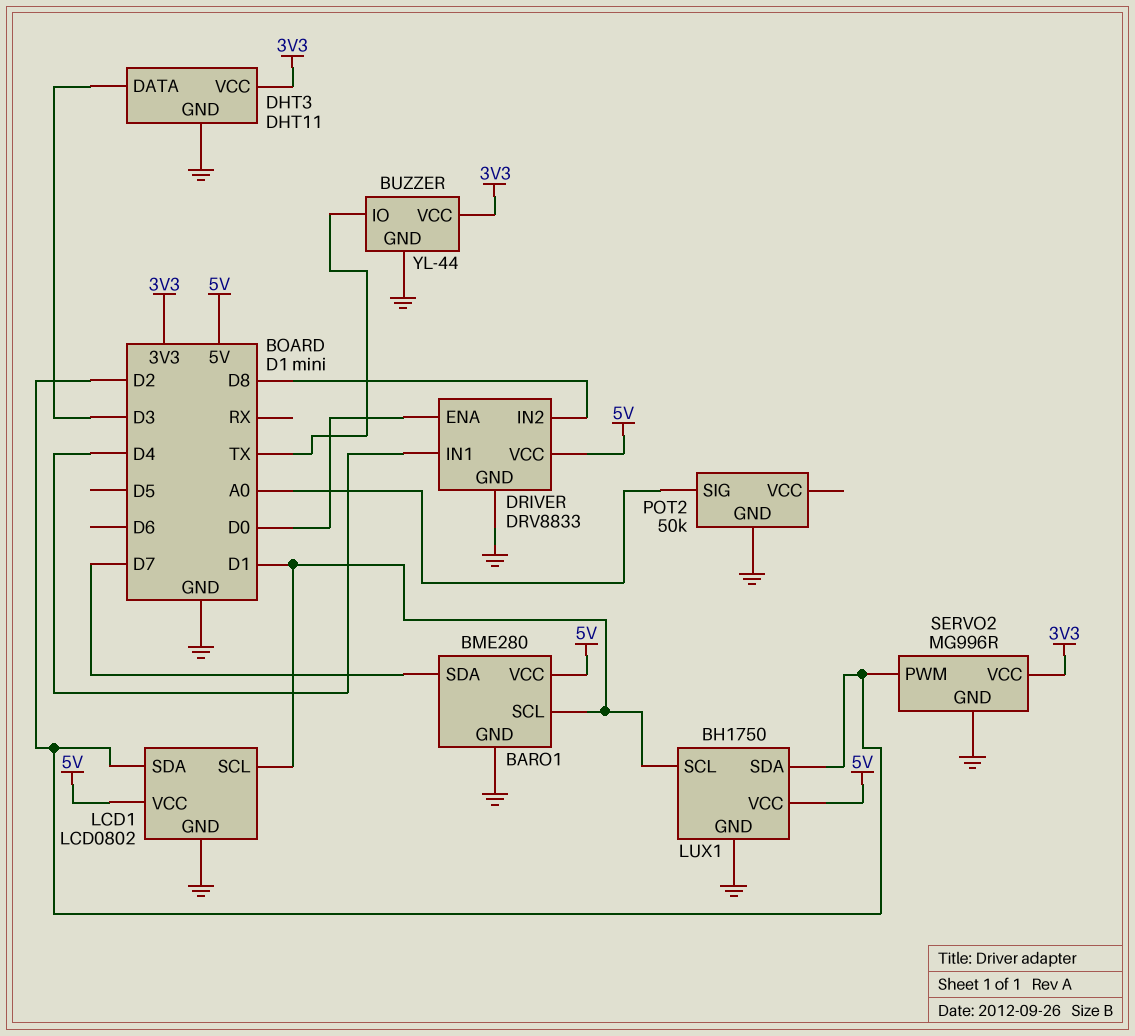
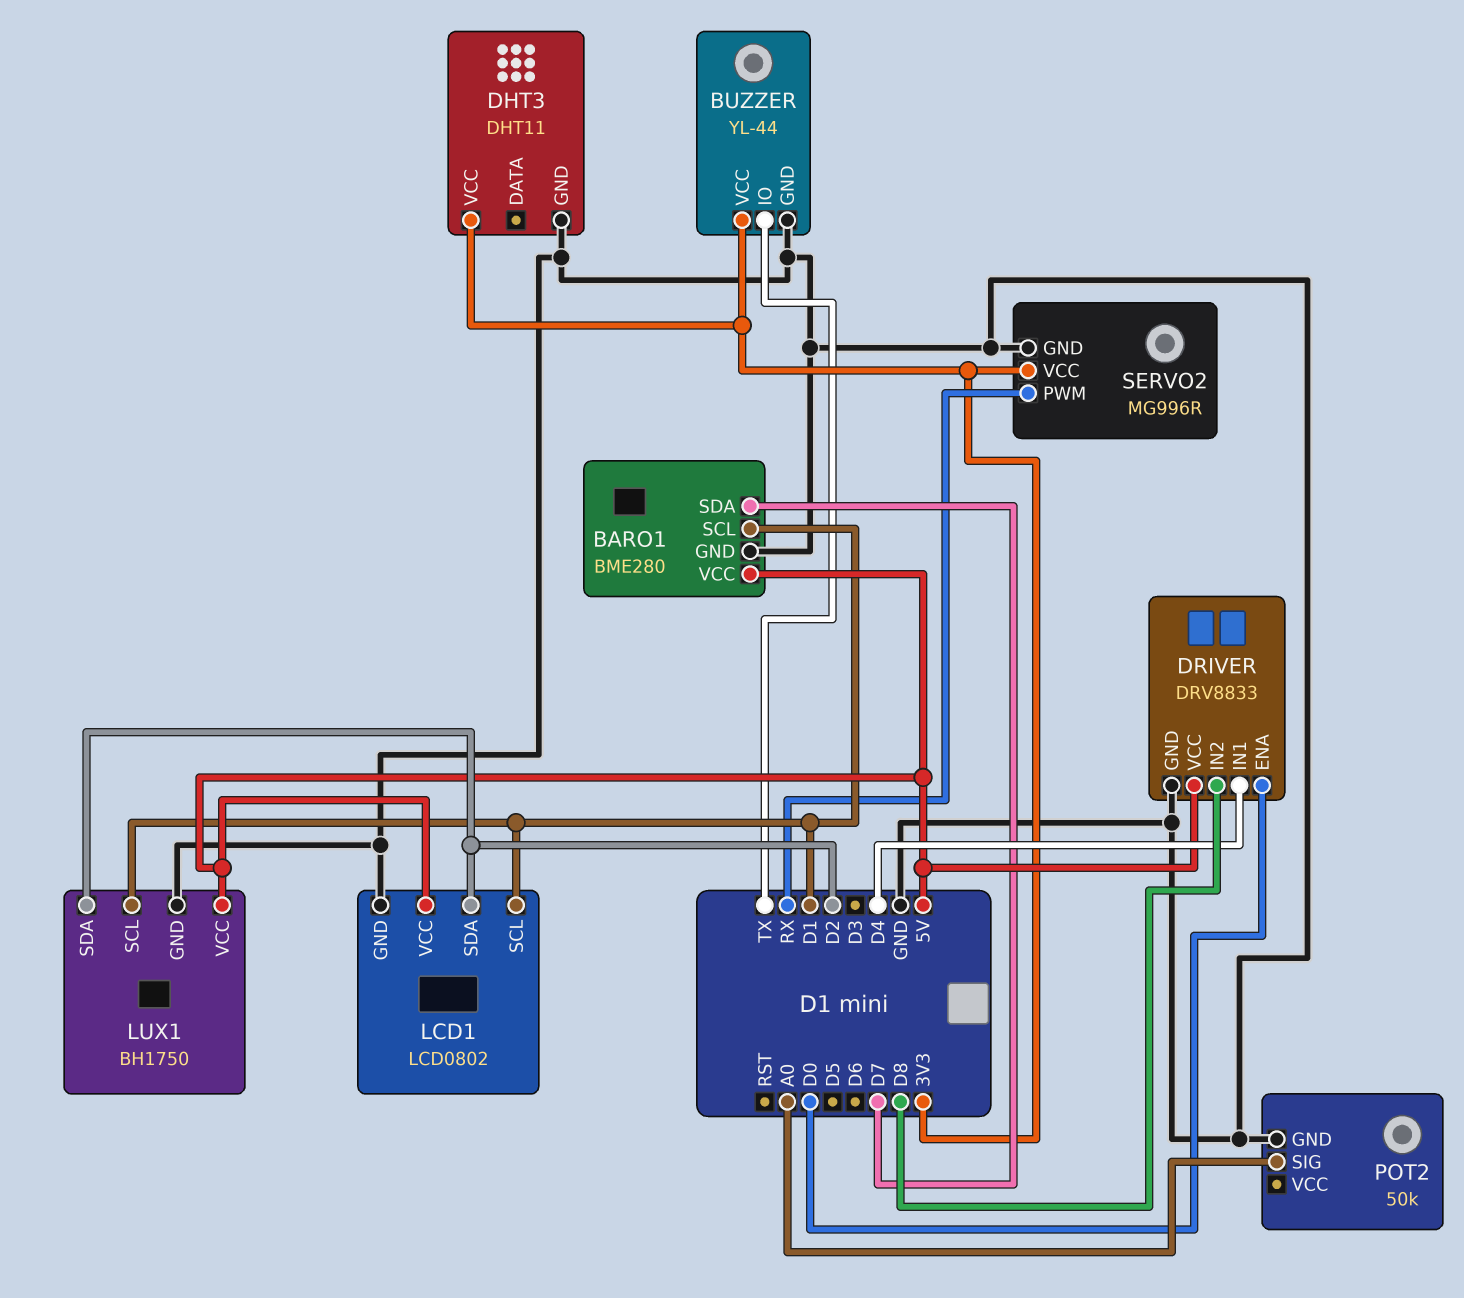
DHT3 pin DATA: D3 -> none
SERVO2 pin PWM: D2 -> RX

